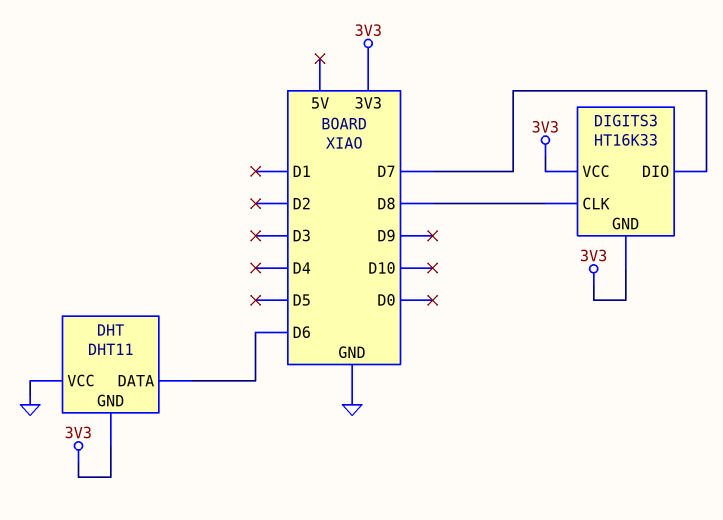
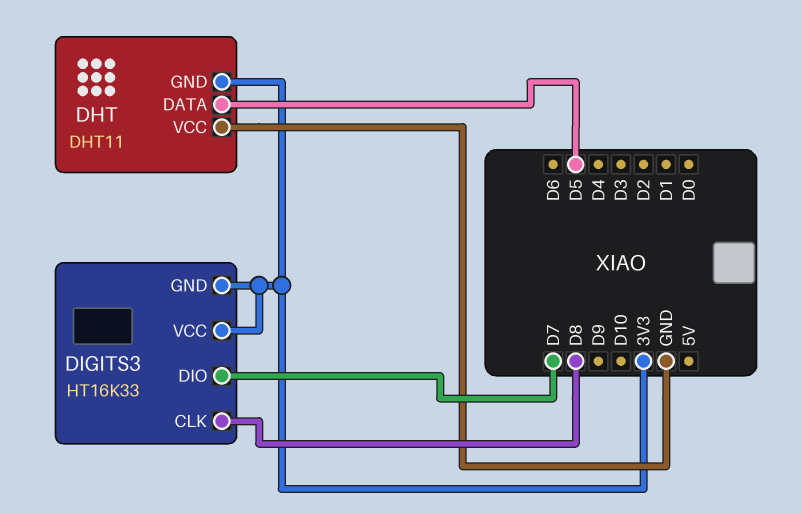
DHT pin DATA: D6 -> D5

